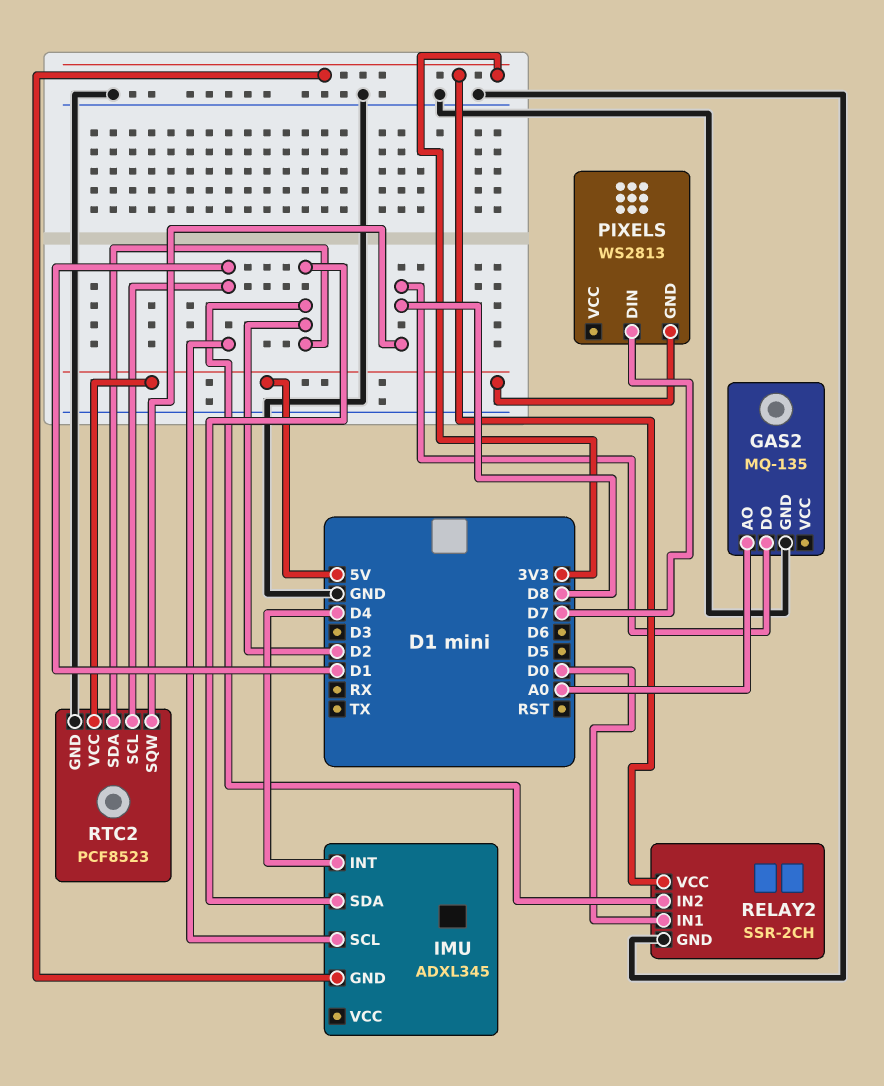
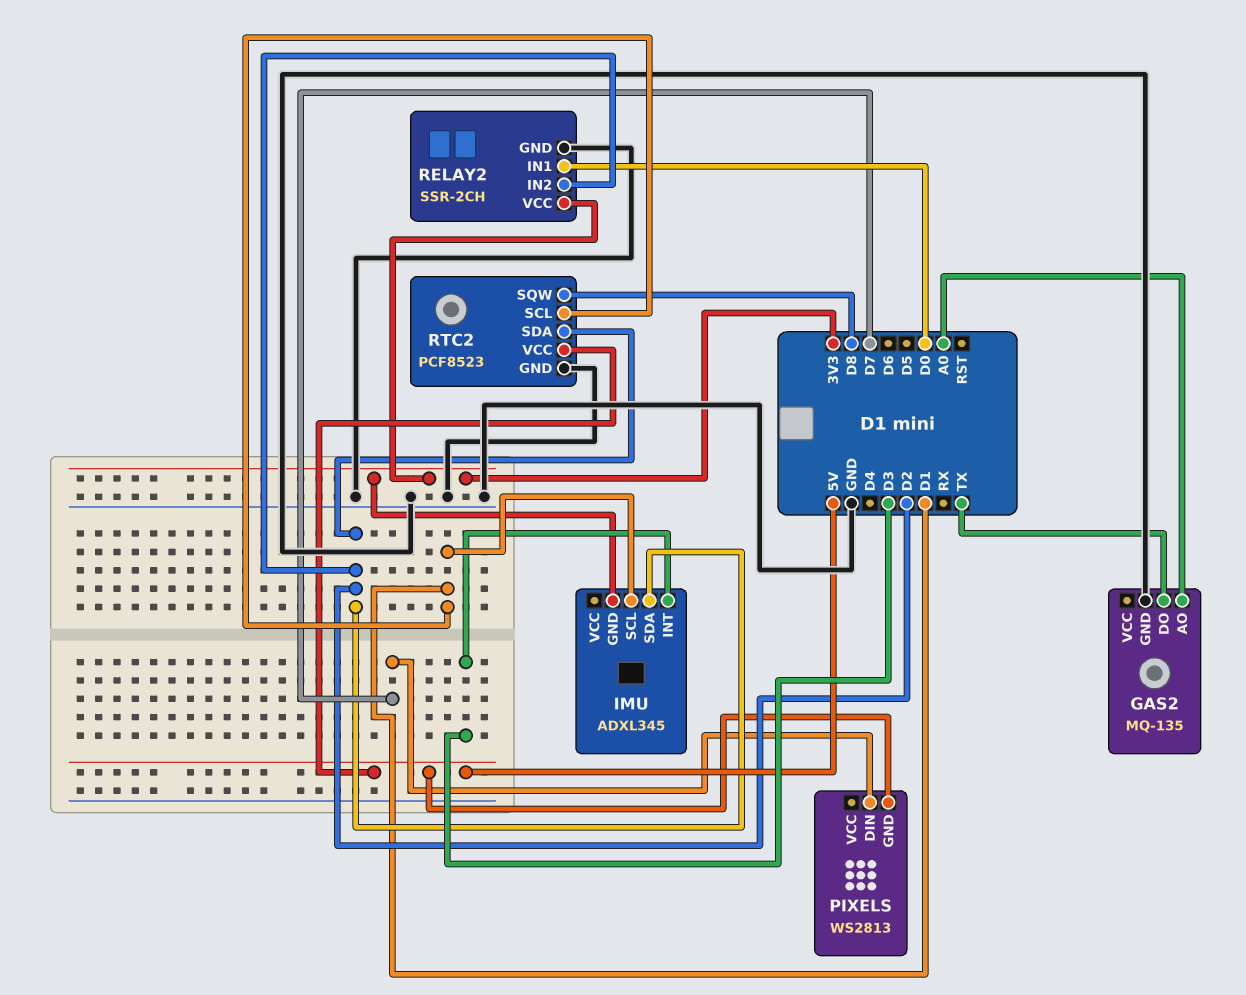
GAS2 pin DO: D8 -> TX
IMU pin INT: D4 -> D3

